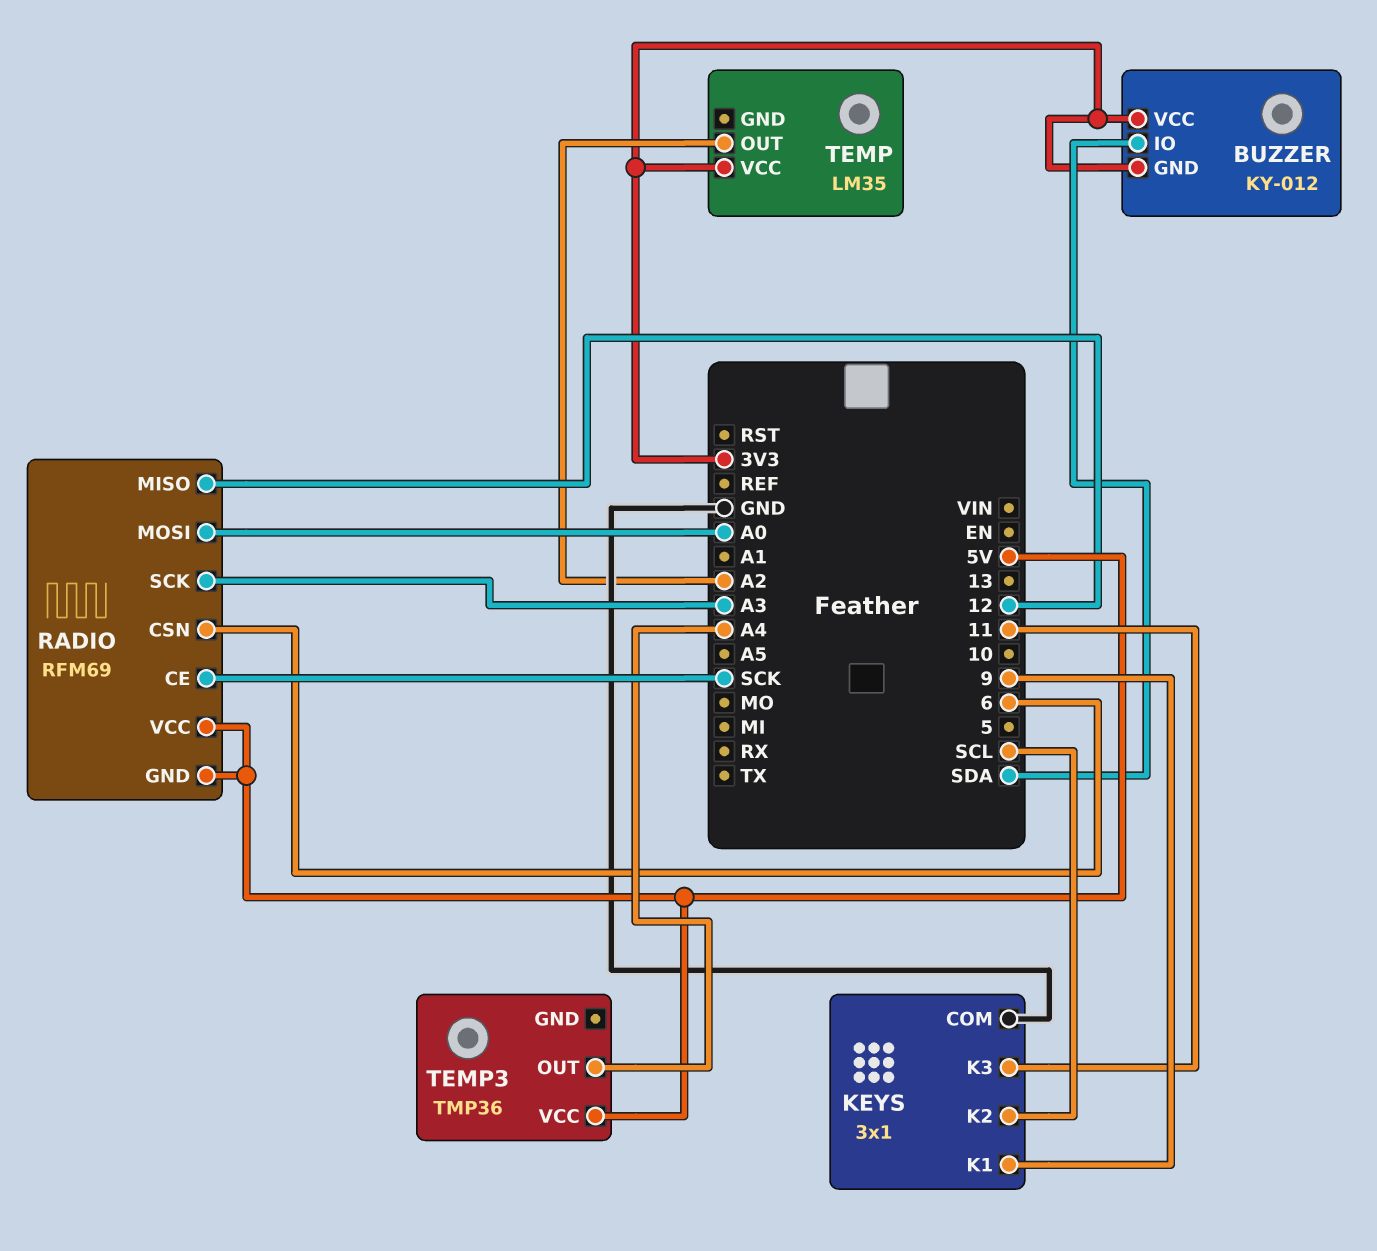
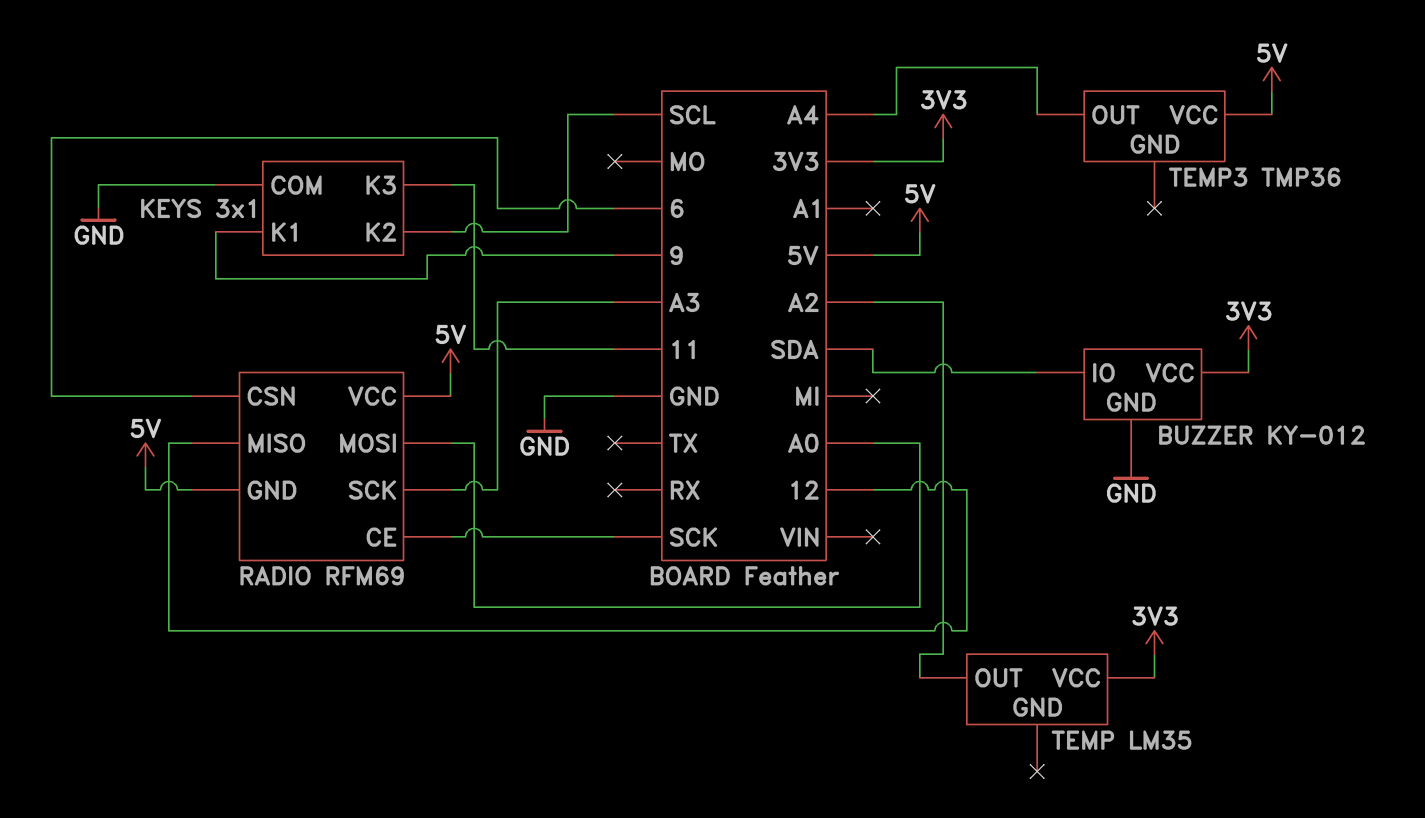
BUZZER pin GND: 3V3 -> GND

